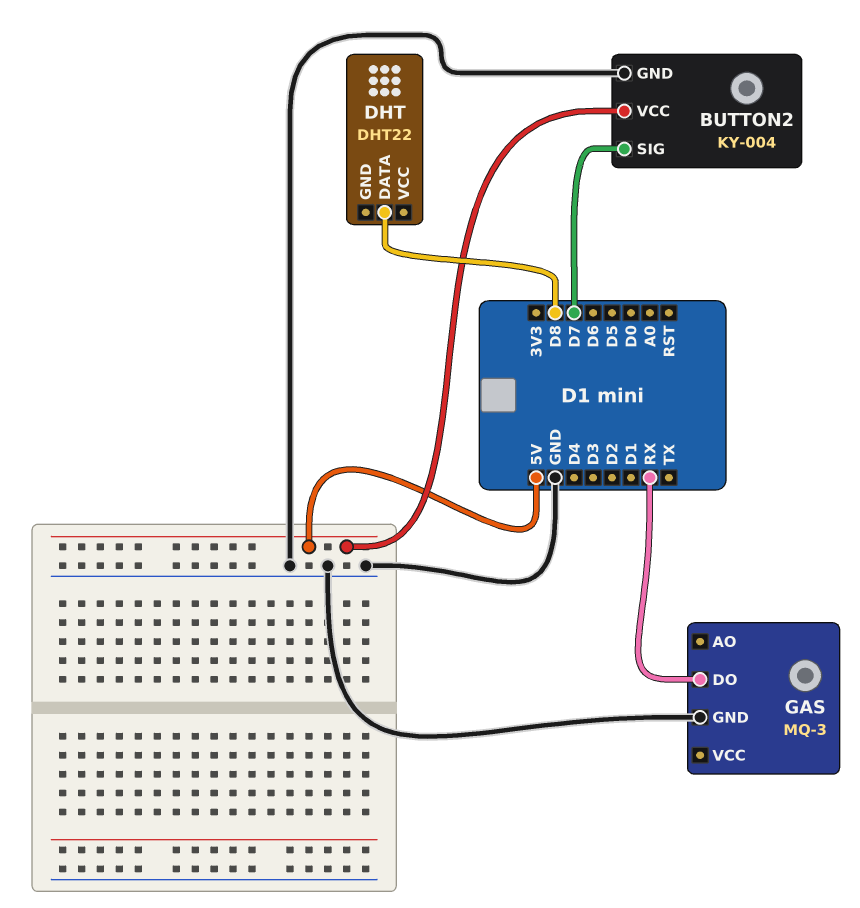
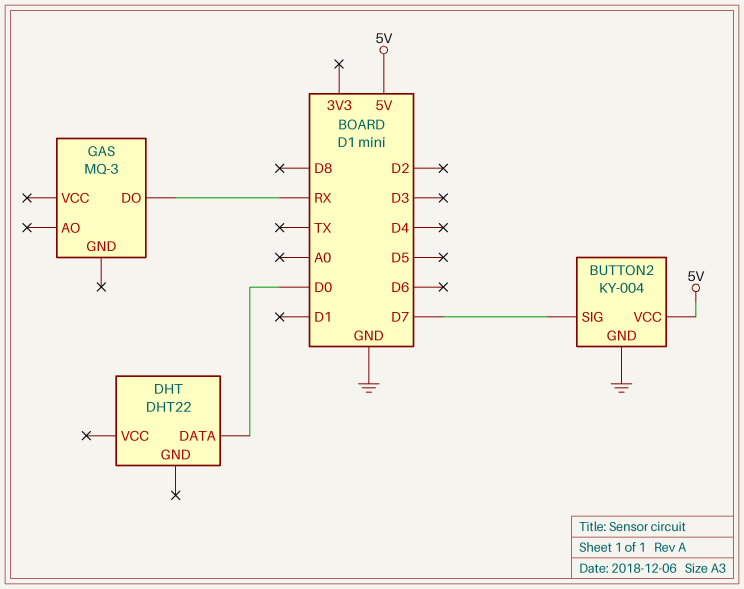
DHT pin DATA: D8 -> D0
GAS pin GND: GND -> none

